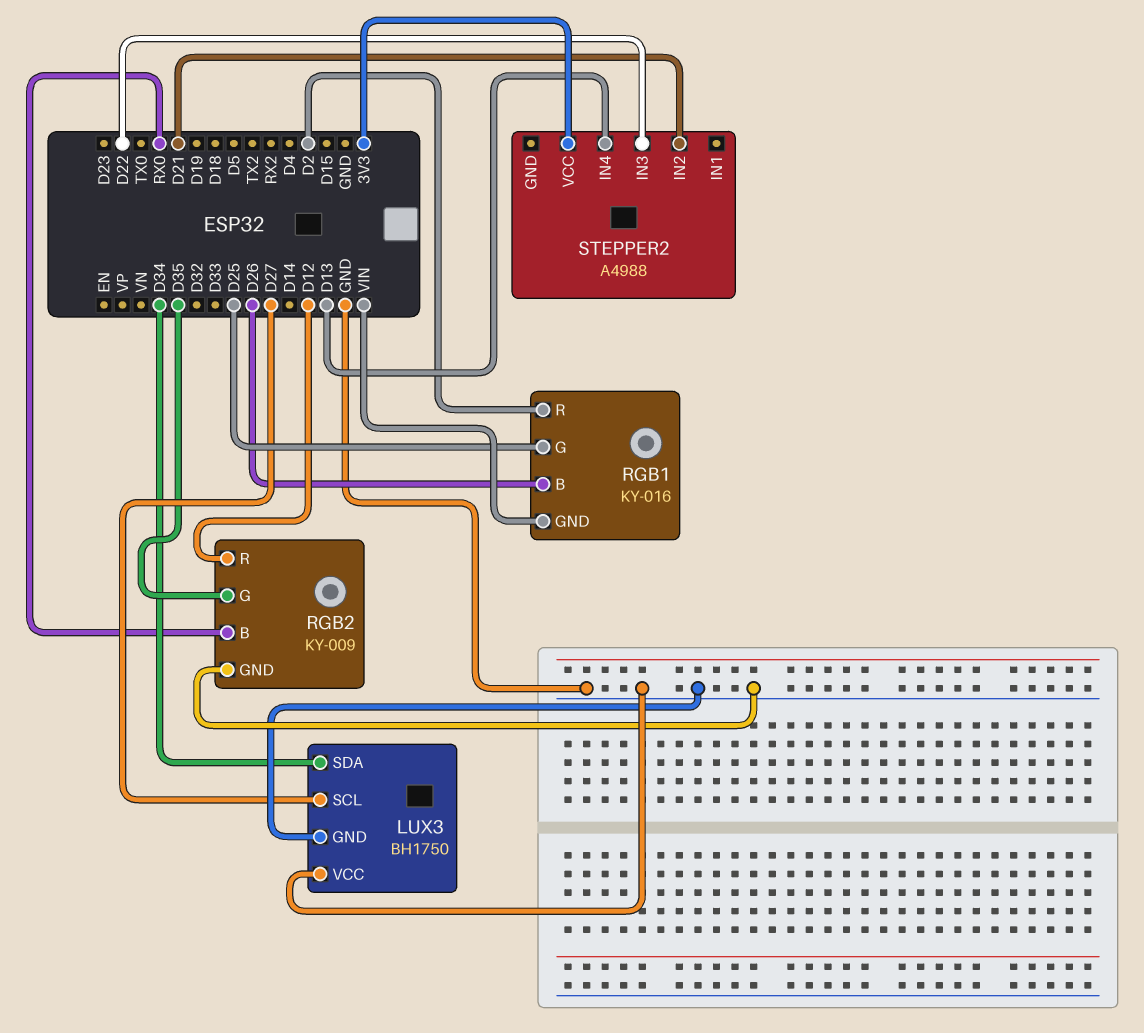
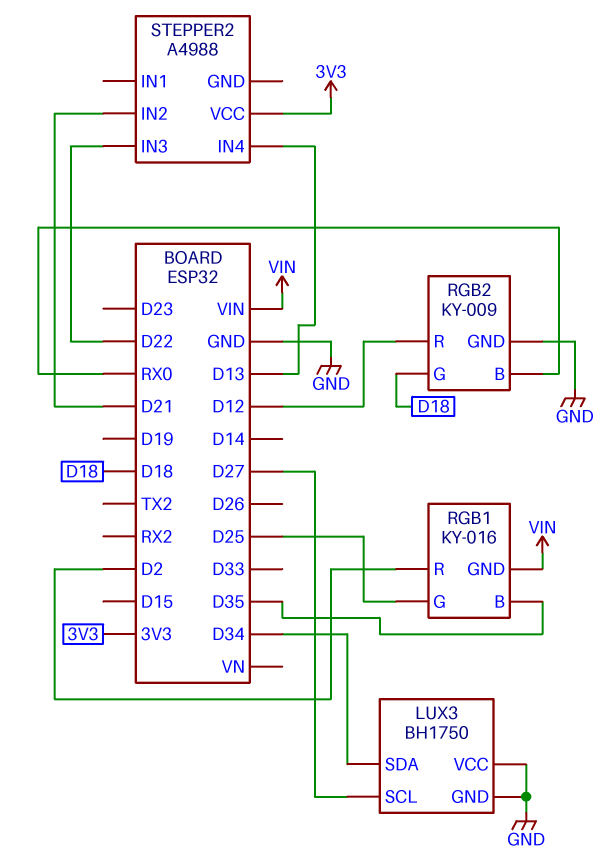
RGB1 pin B: D26 -> D35
RGB2 pin G: D35 -> D18

